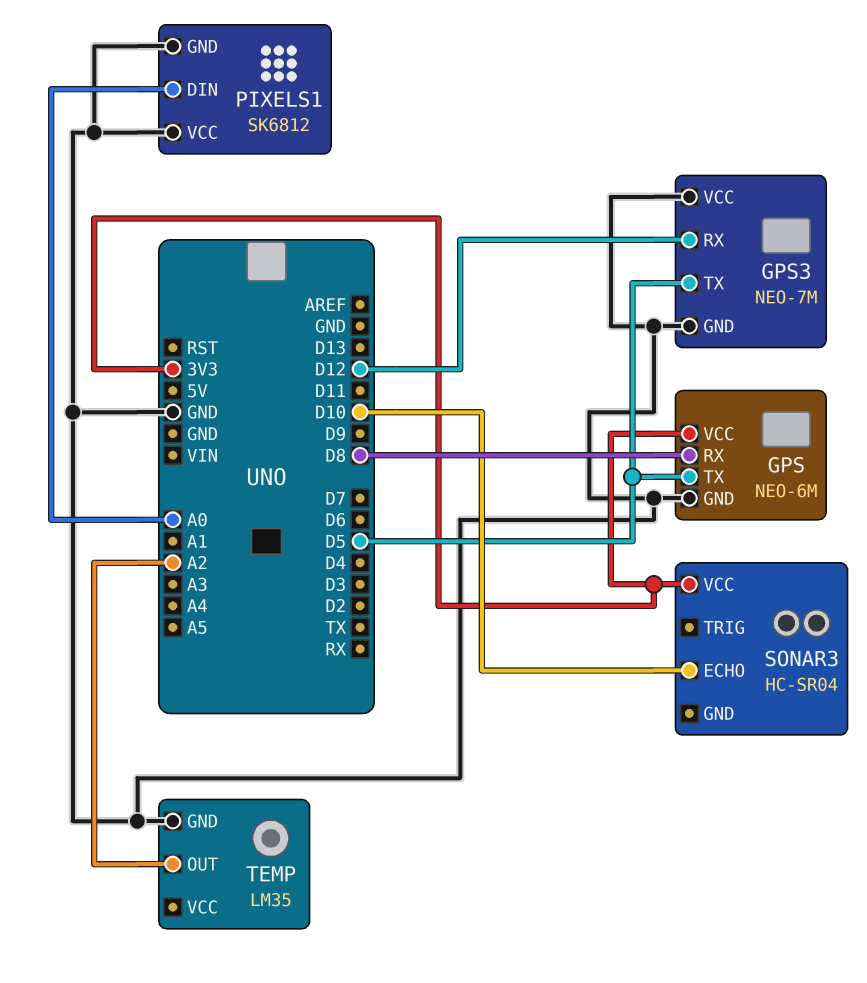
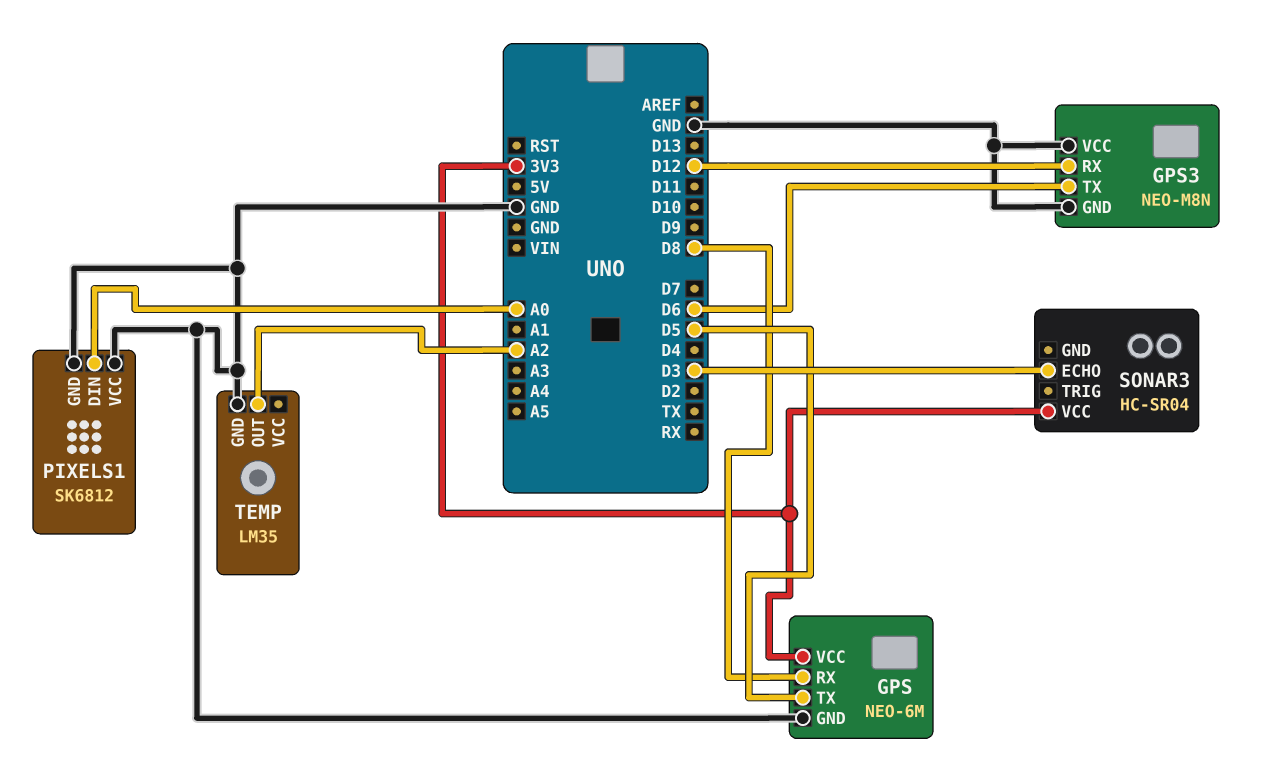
GPS3: NEO-7M -> NEO-M8N
GPS3 pin TX: D5 -> D6
SONAR3 pin ECHO: D10 -> D3

